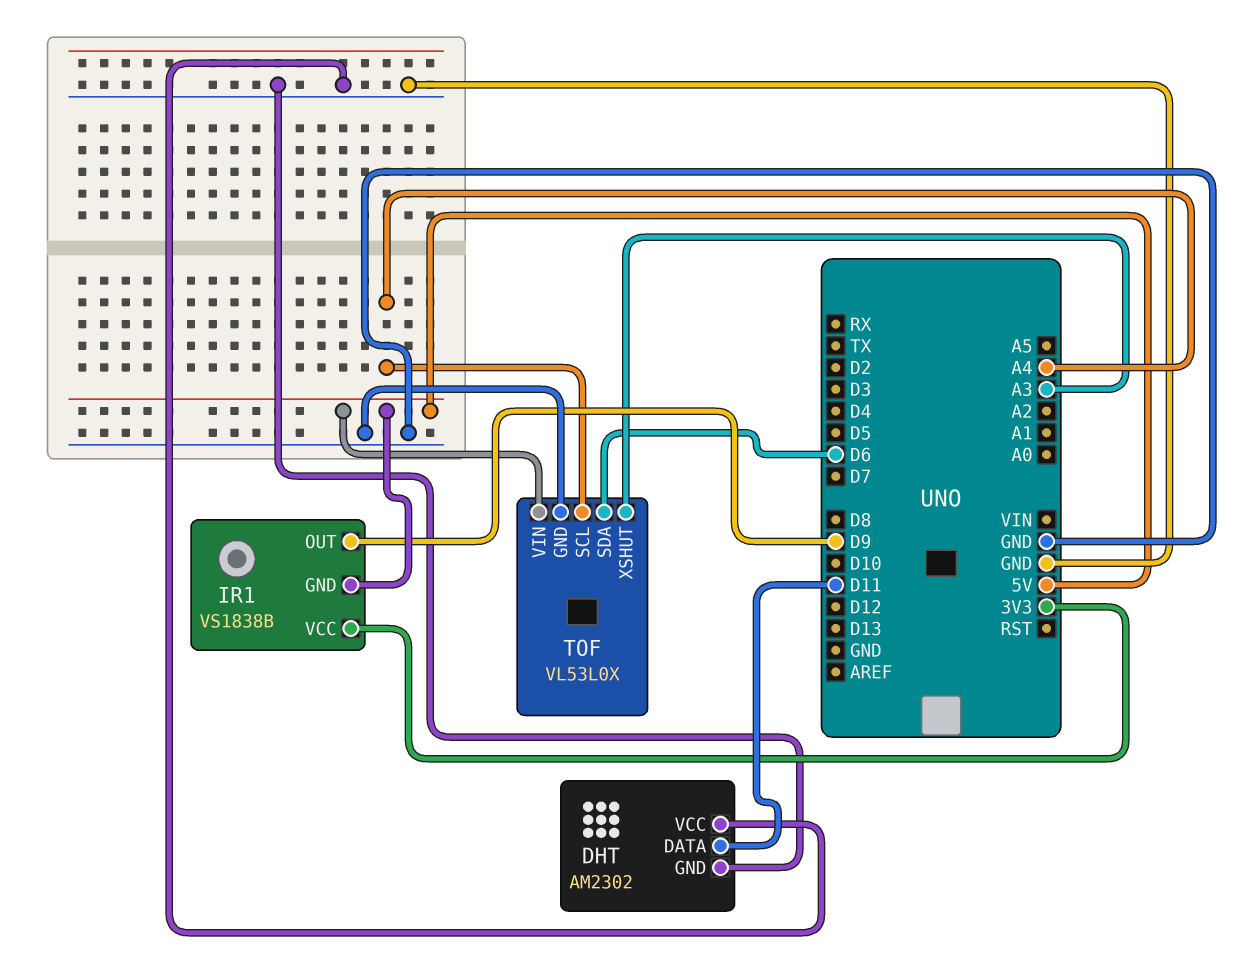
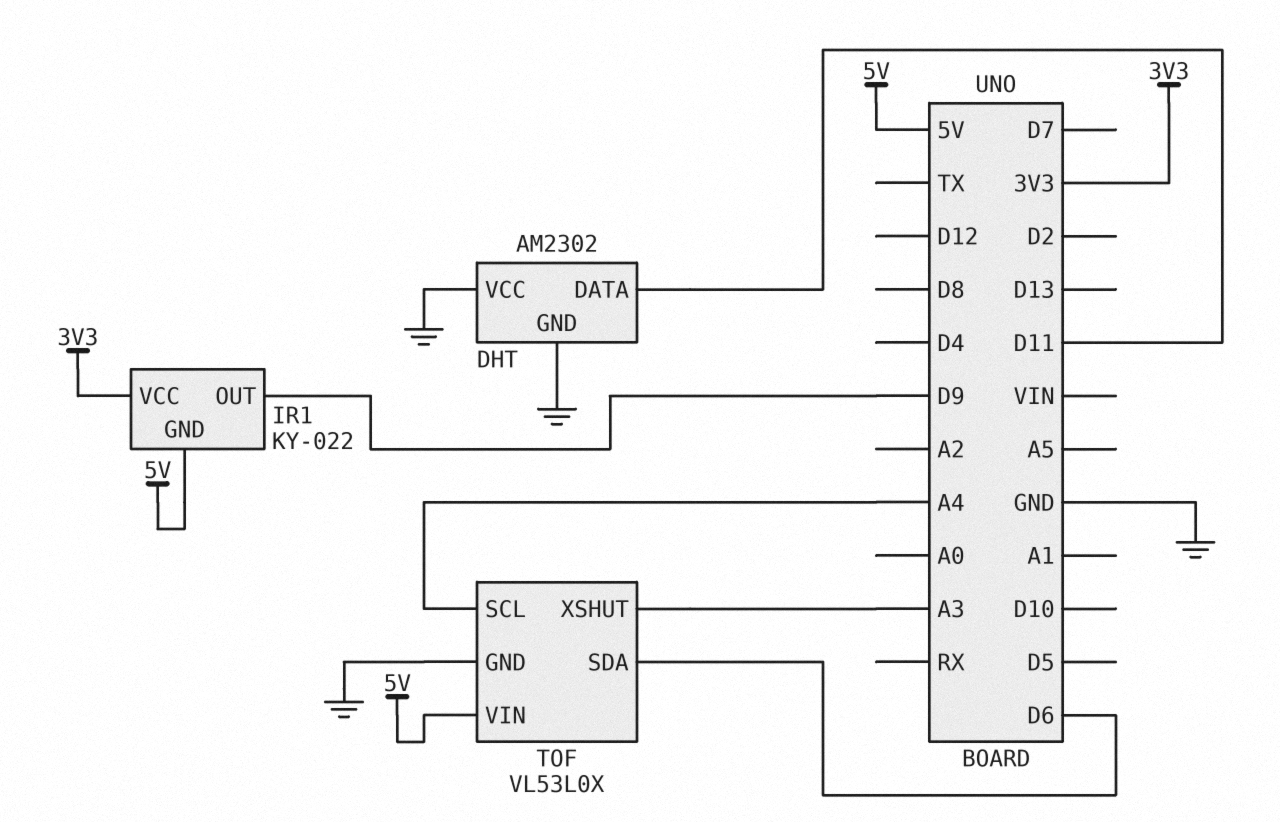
IR1: VS1838B -> KY-022

